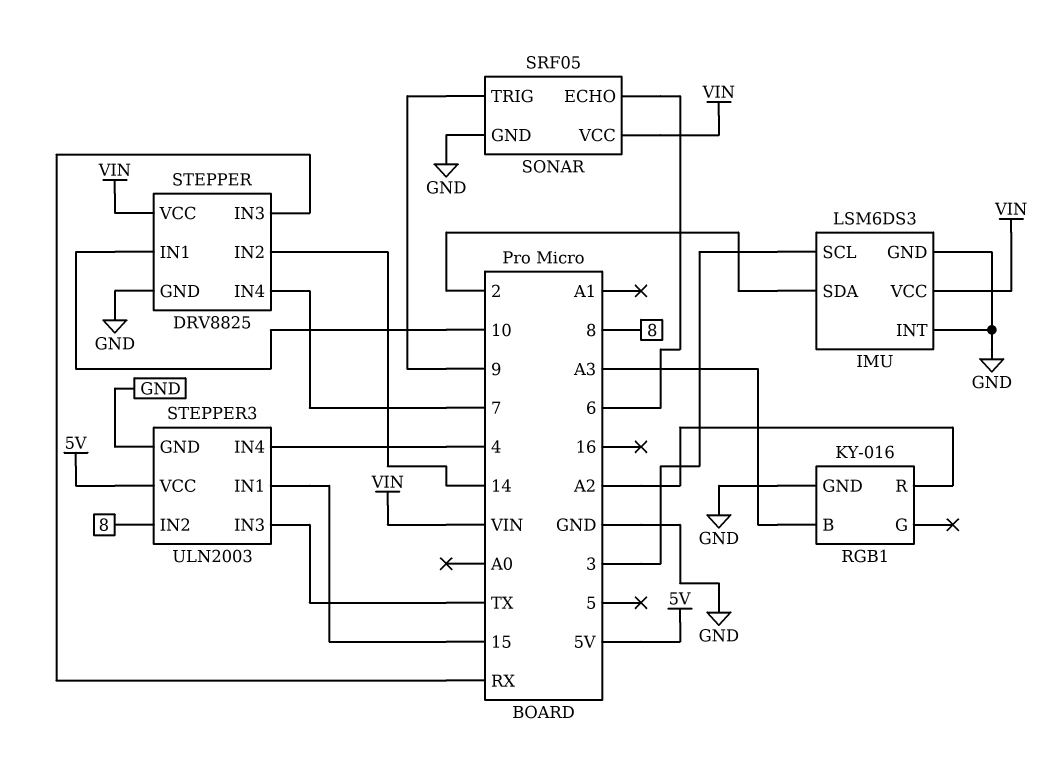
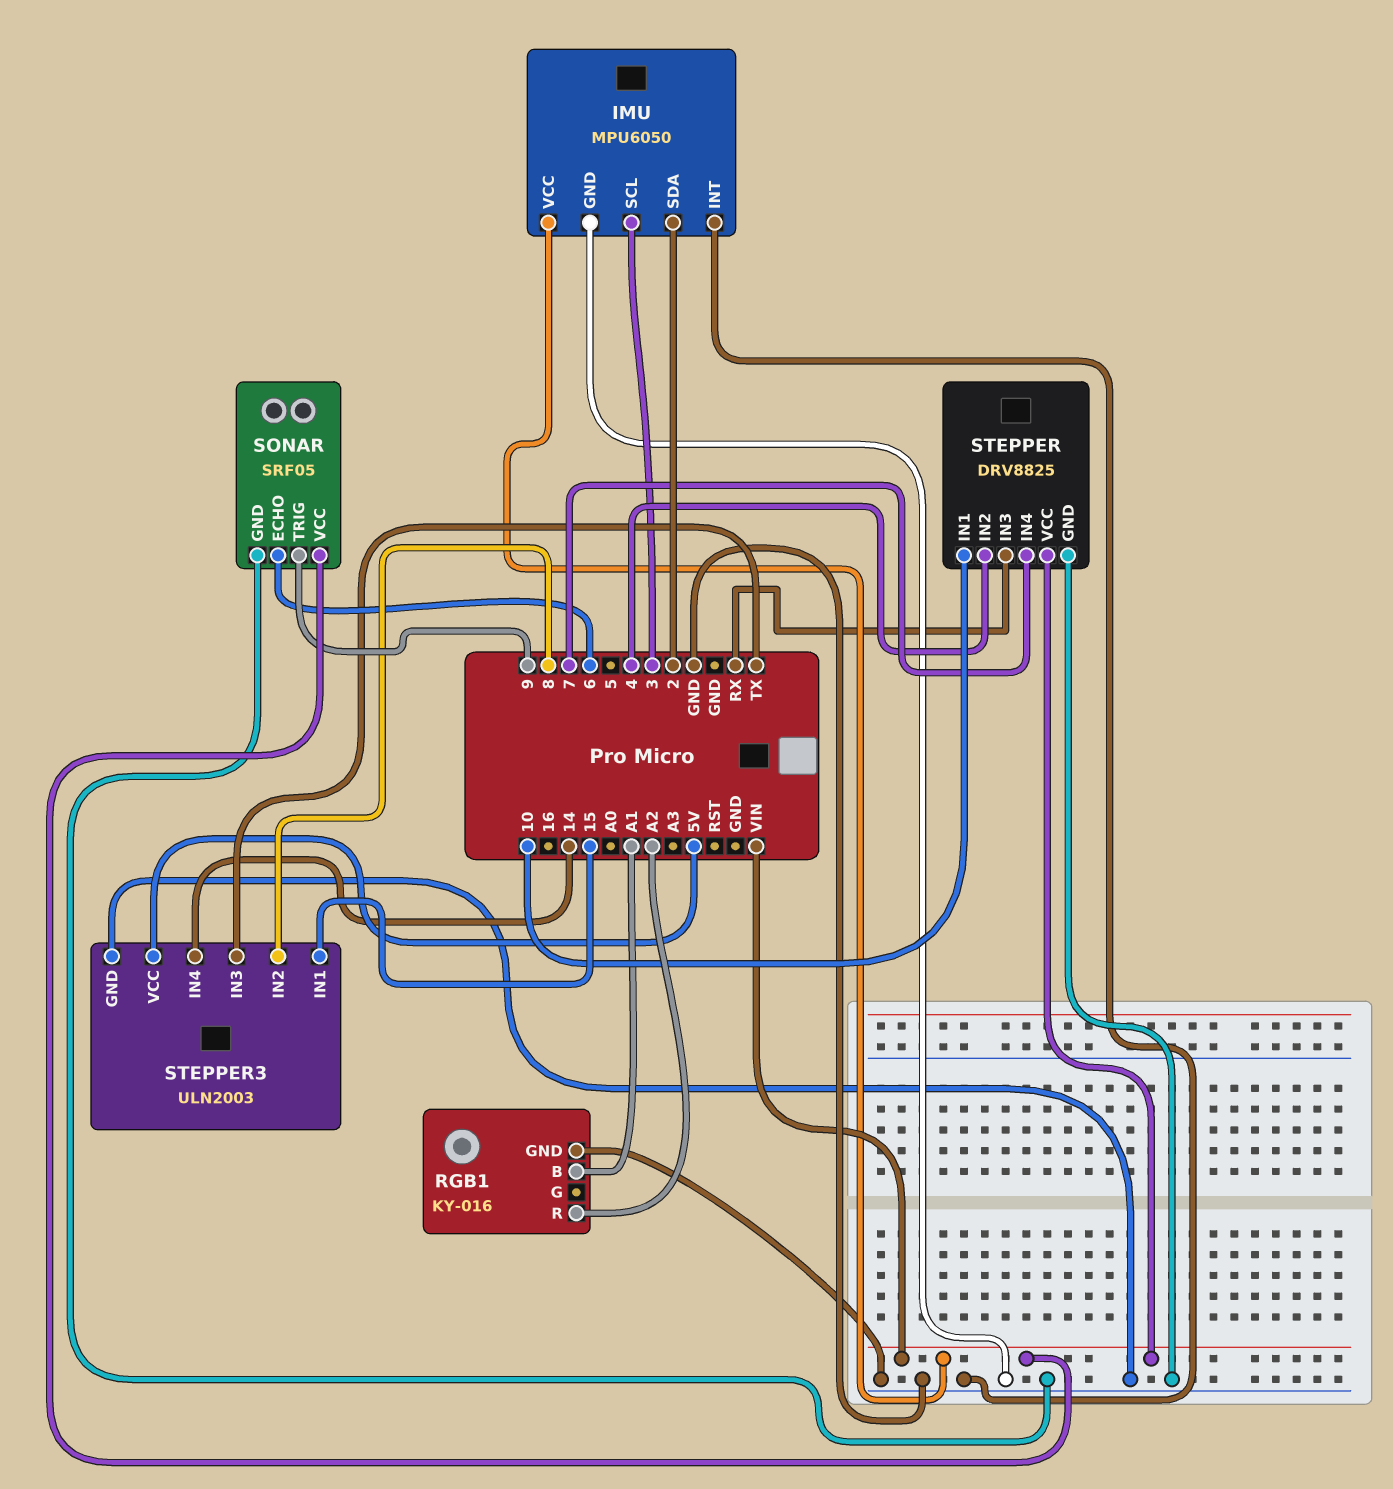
IMU: LSM6DS3 -> MPU6050
RGB1 pin B: A3 -> A1
STEPPER pin IN2: 14 -> 4
STEPPER3 pin IN4: 4 -> 14

